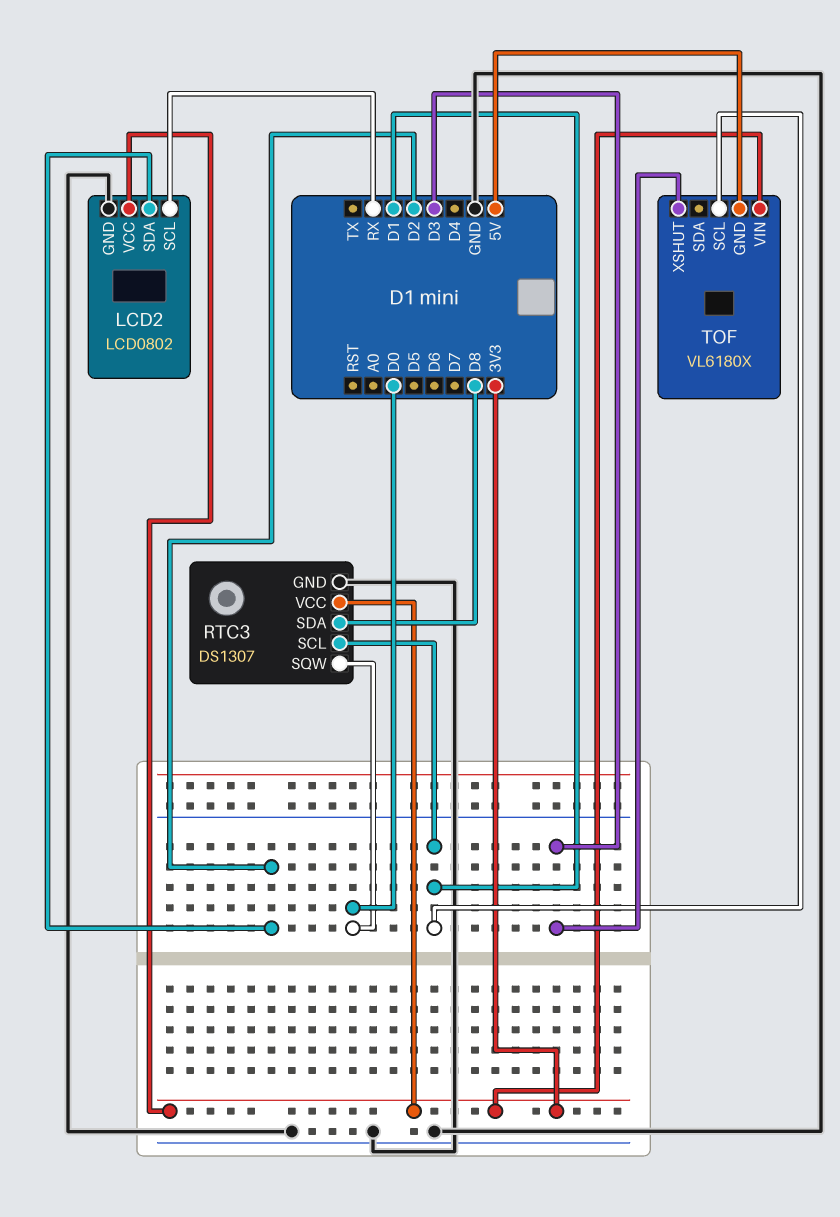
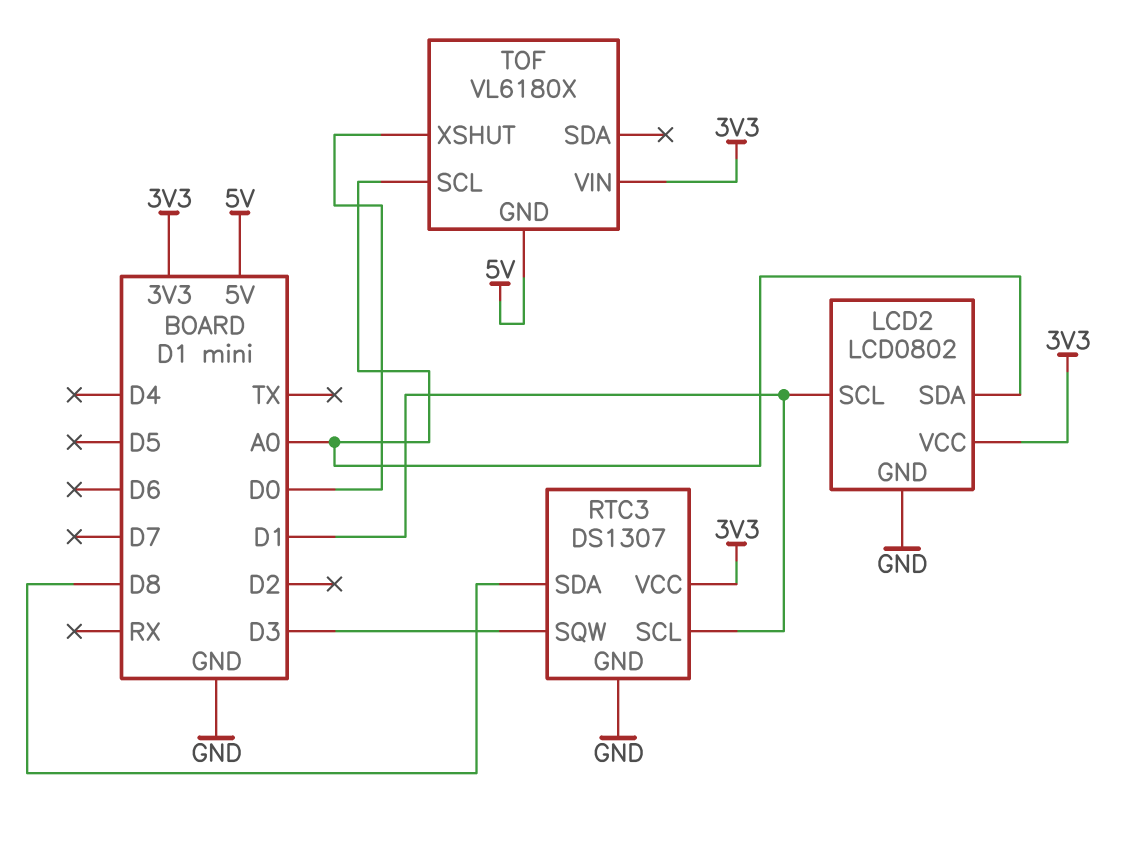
LCD2 pin SCL: RX -> D1
LCD2 pin SDA: D2 -> A0
RTC3 pin SQW: D0 -> D3
TOF pin SCL: D1 -> A0
TOF pin XSHUT: D3 -> D0

